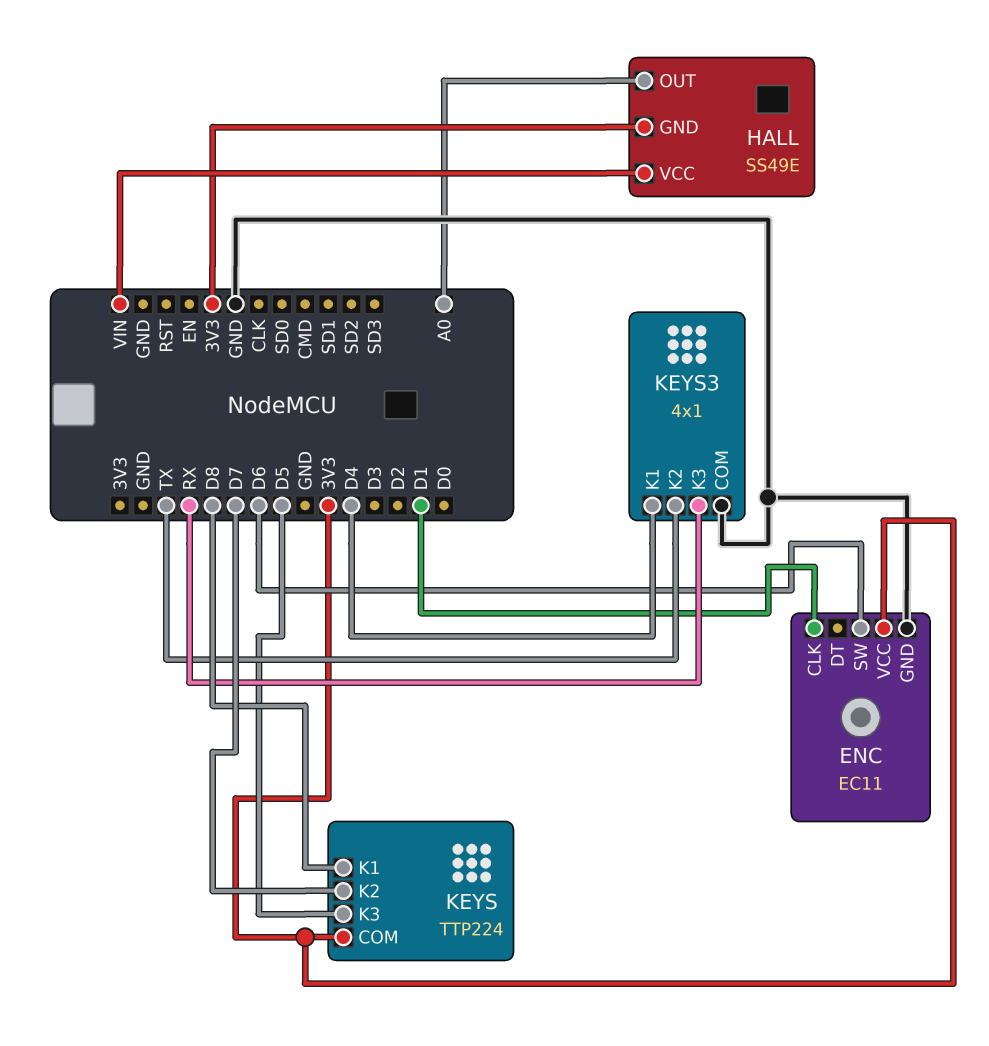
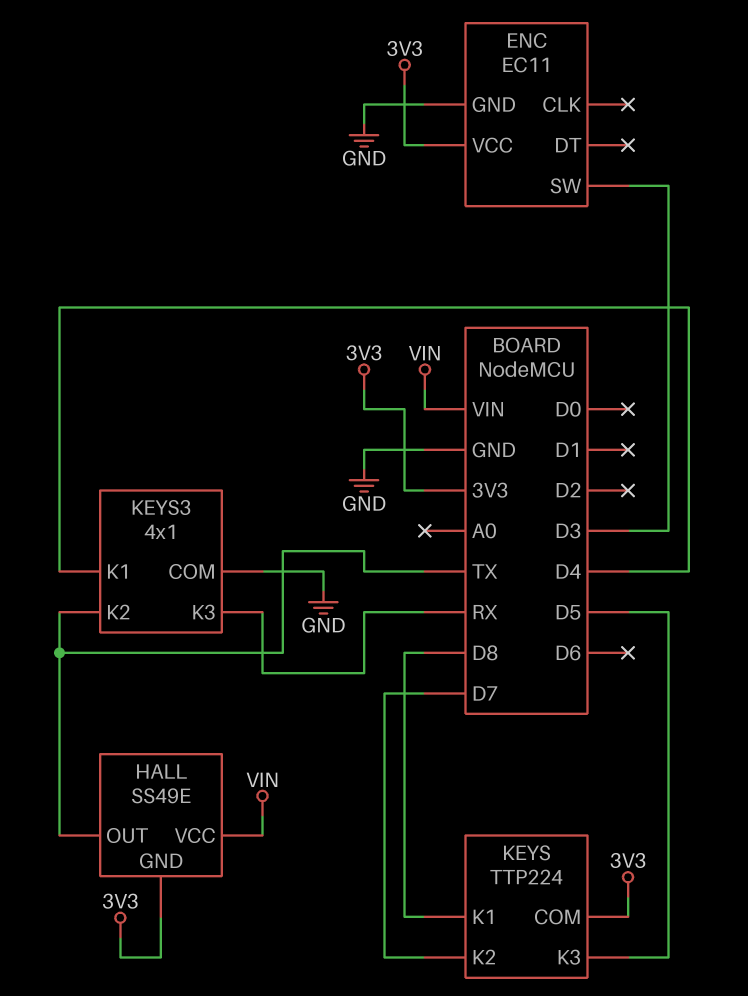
ENC pin CLK: D1 -> none
ENC pin SW: D6 -> D3
HALL pin OUT: A0 -> TX

